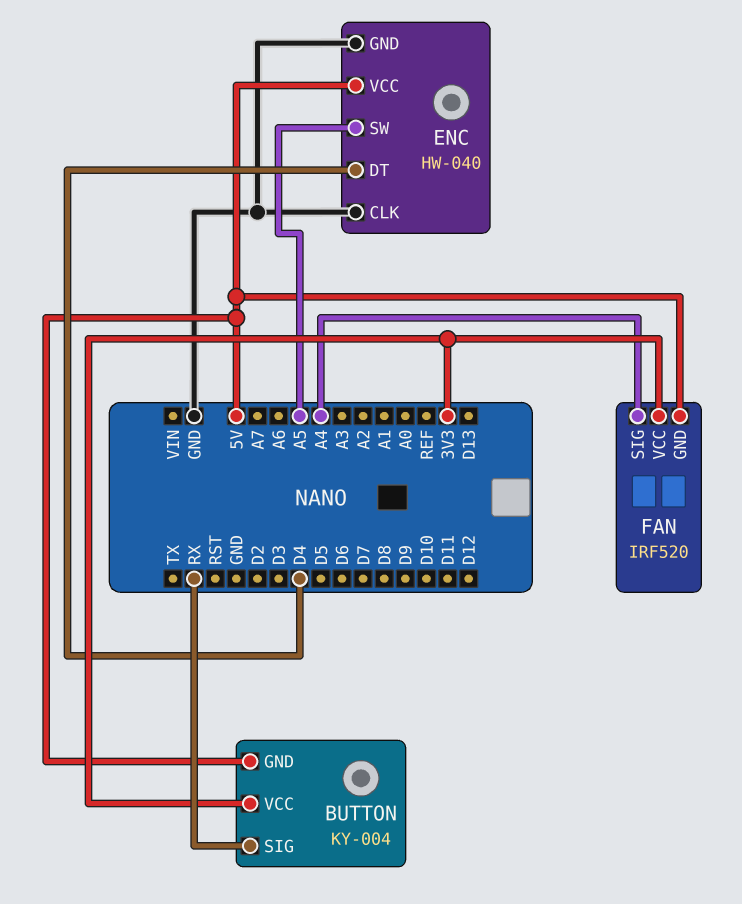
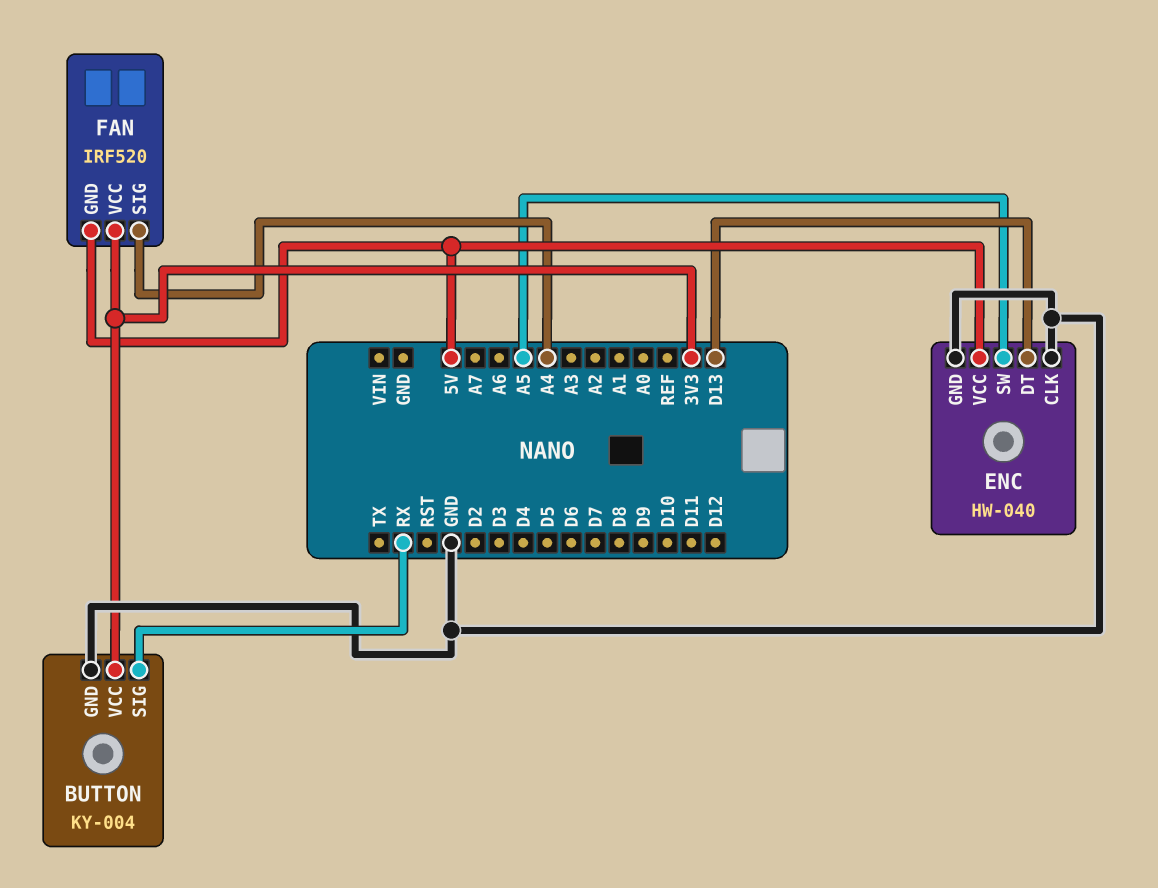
BUTTON pin GND: 5V -> GND
ENC pin DT: D4 -> D13

